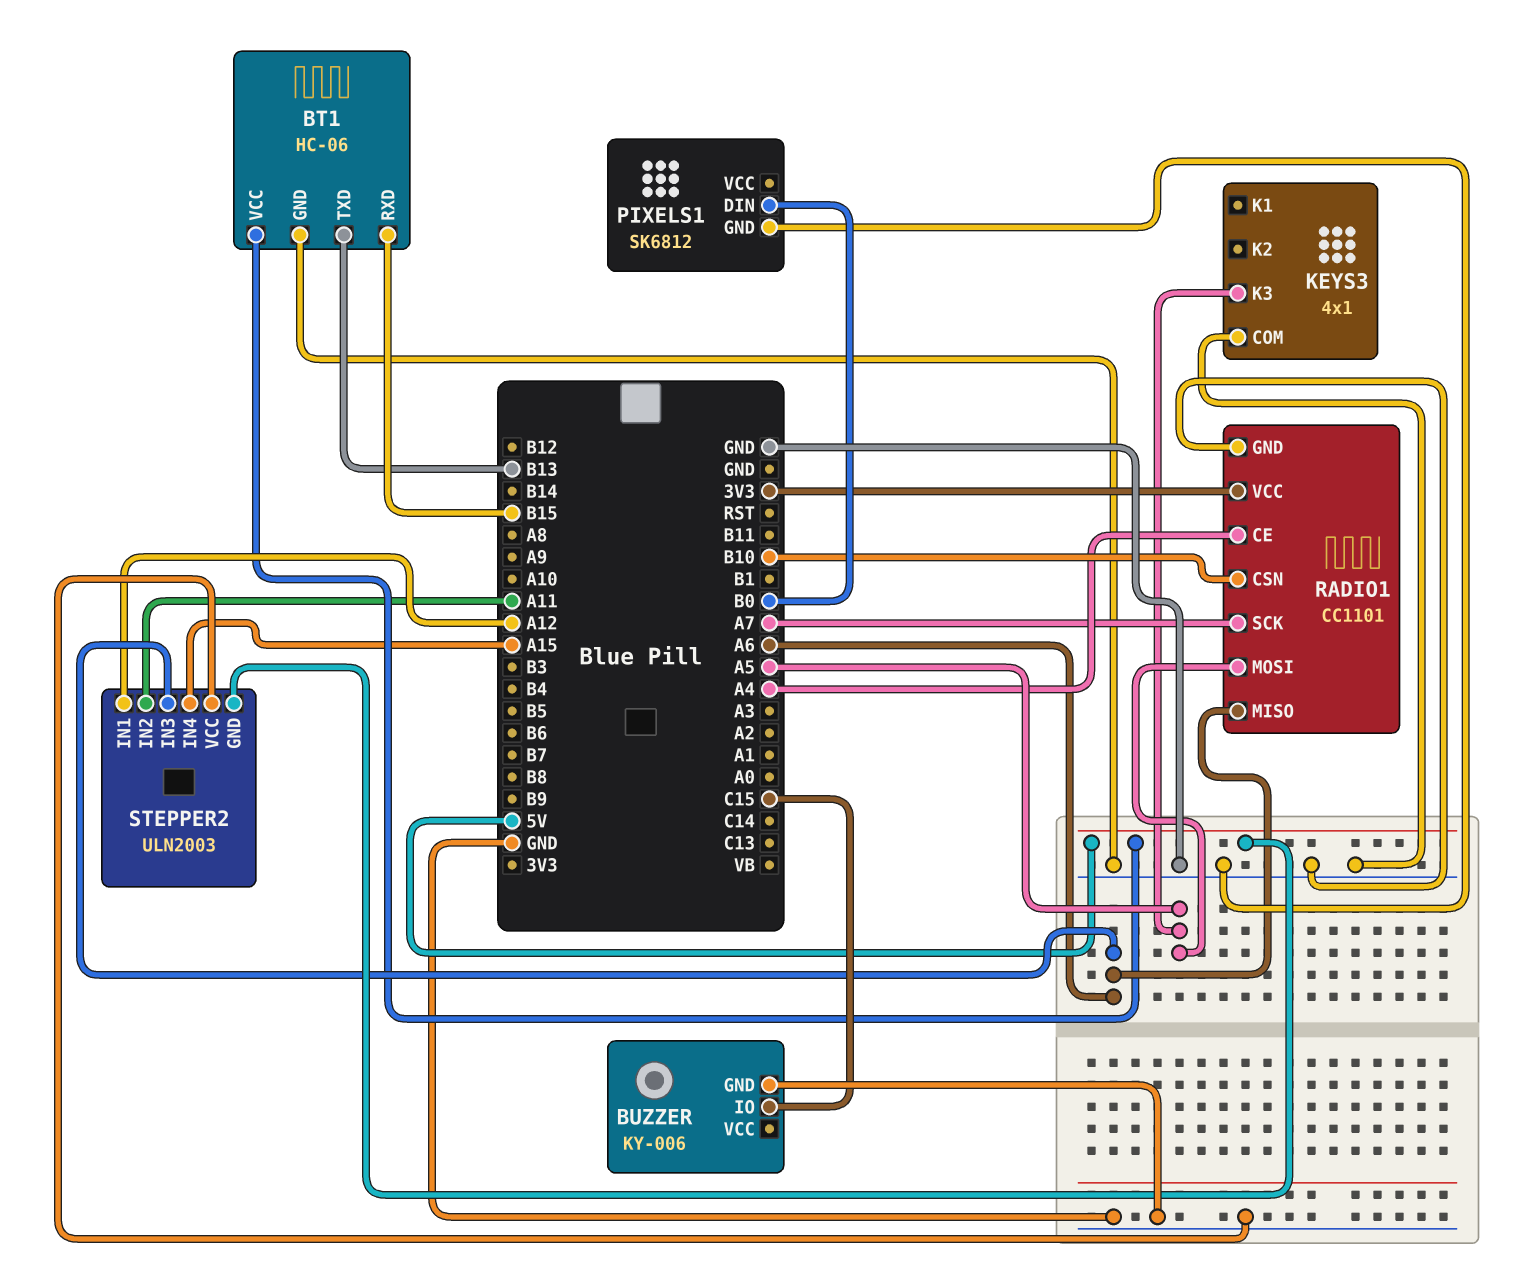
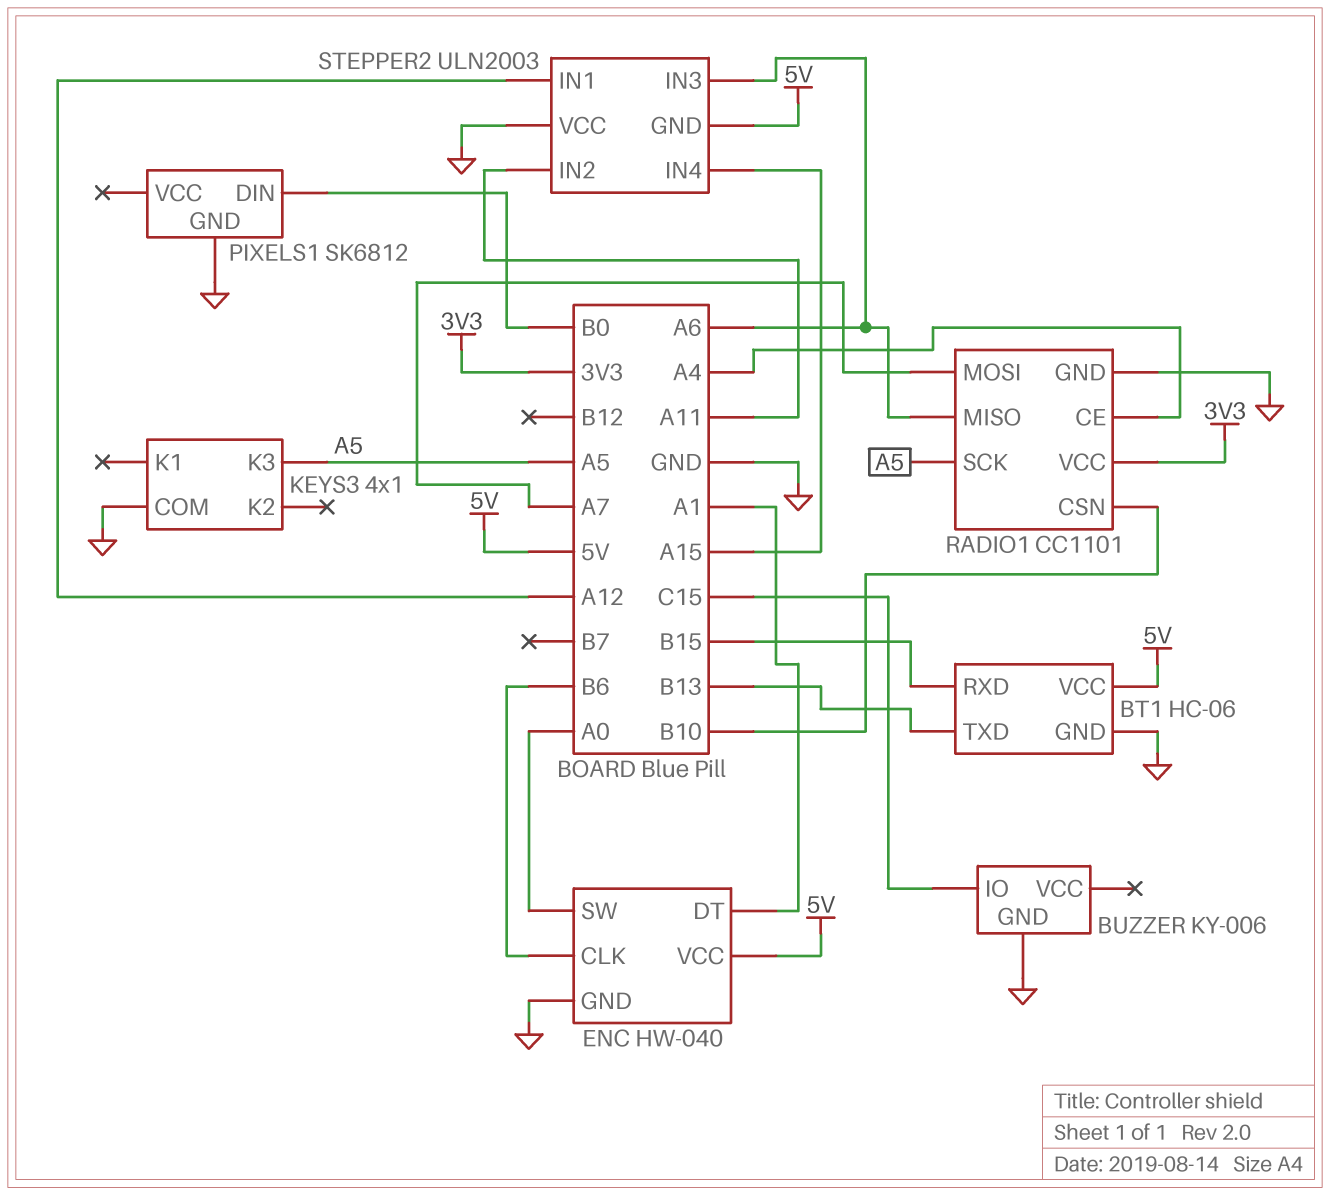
ENC: none -> HW-040
ENC pin CLK: none -> B6
ENC pin DT: none -> A1
ENC pin GND: none -> GND
ENC pin SW: none -> A0
ENC pin VCC: none -> 5V
RADIO1 pin MOSI: A5 -> A7
RADIO1 pin SCK: A7 -> A5

